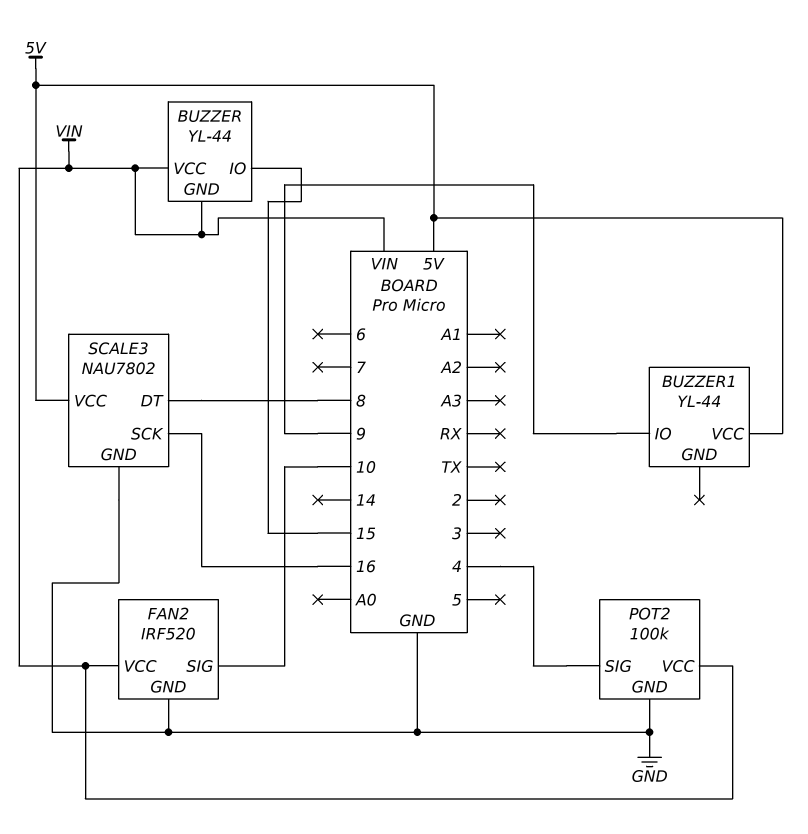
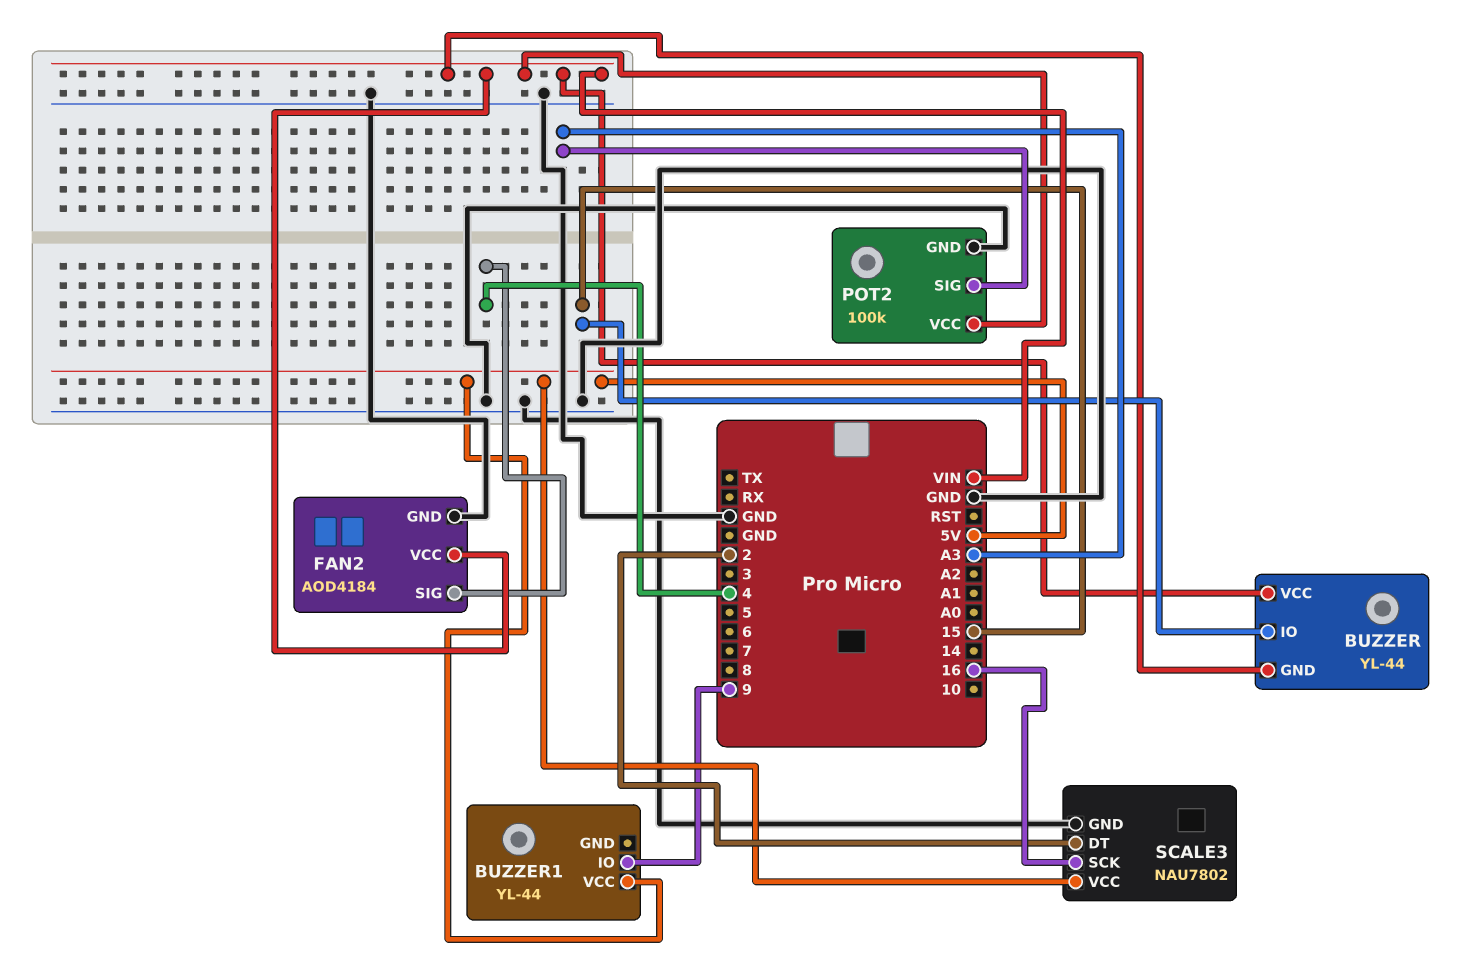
FAN2: IRF520 -> AOD4184
FAN2 pin SIG: 10 -> 4
POT2 pin SIG: 4 -> A3
SCALE3 pin DT: 8 -> 2

